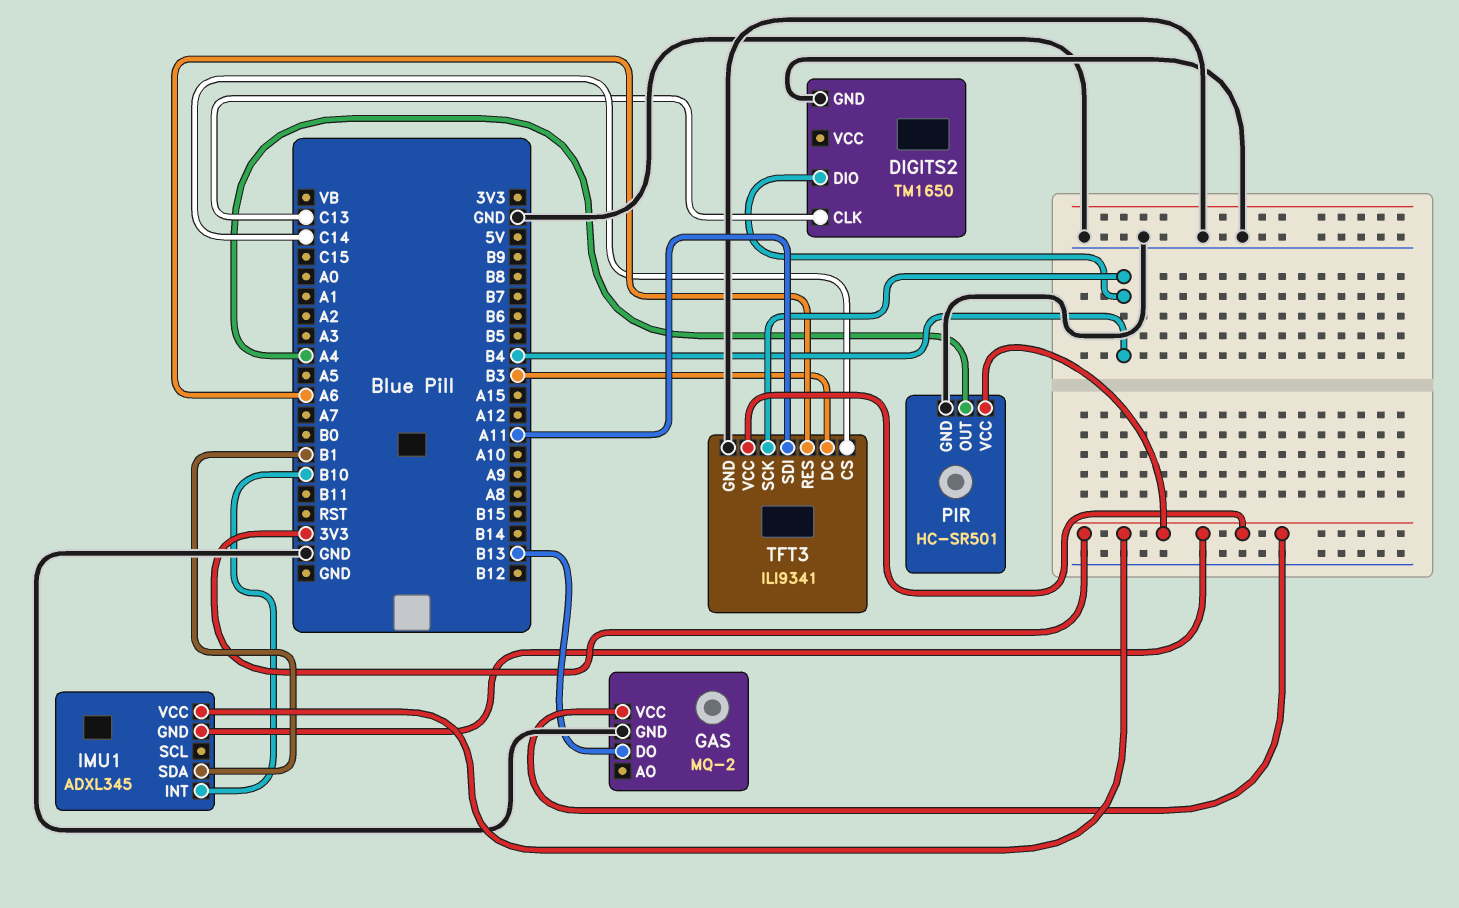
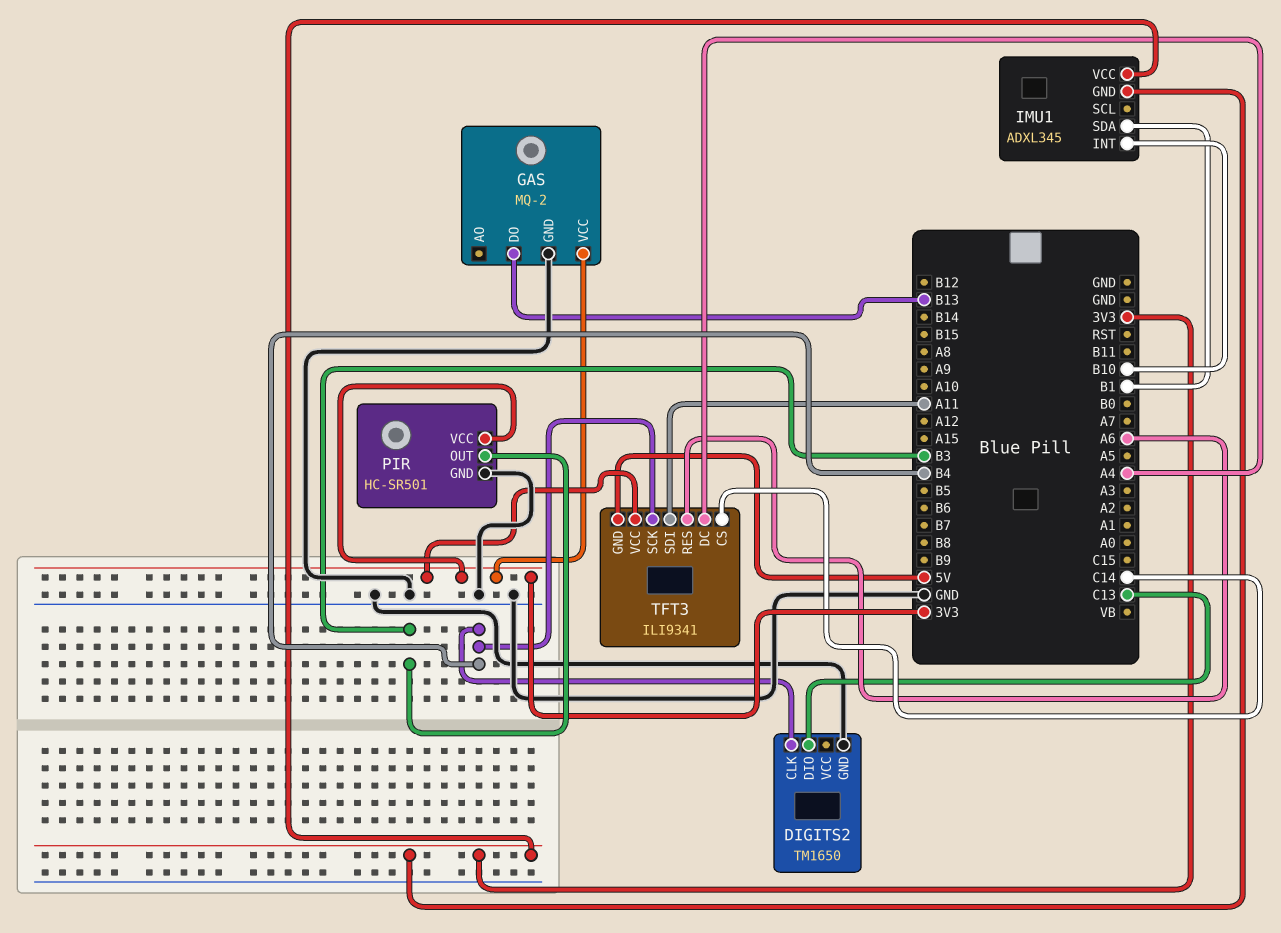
DIGITS2 pin CLK: C13 -> B4
DIGITS2 pin DIO: B4 -> C13
PIR pin OUT: A4 -> B3
TFT3 pin DC: B3 -> A4
TFT3 pin GND: GND -> 5V

